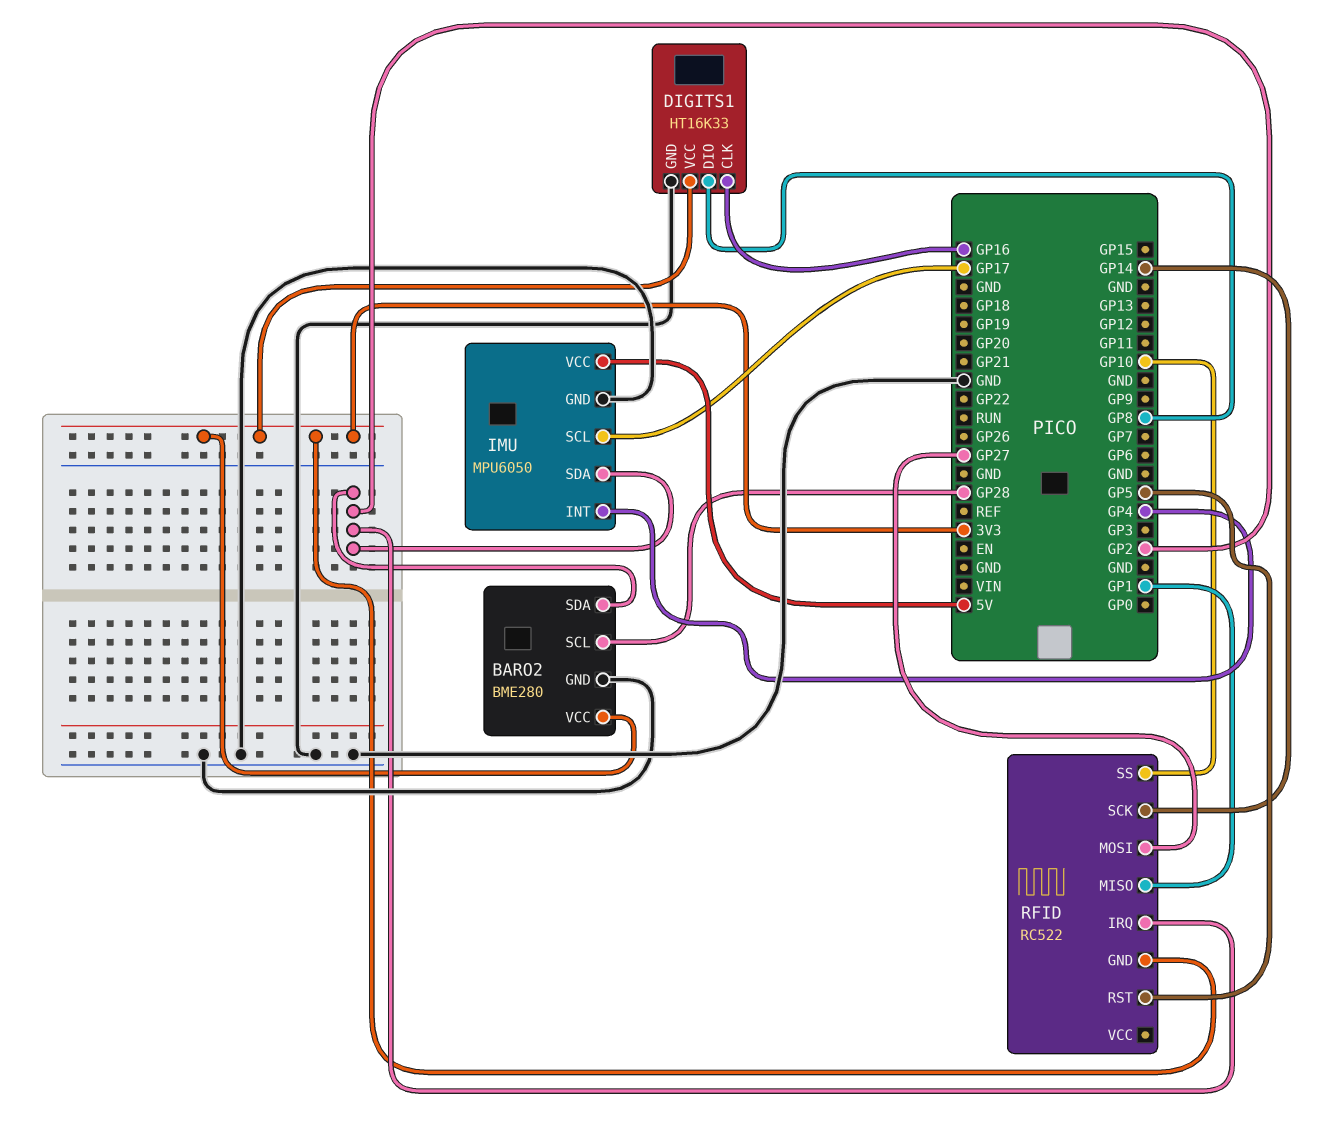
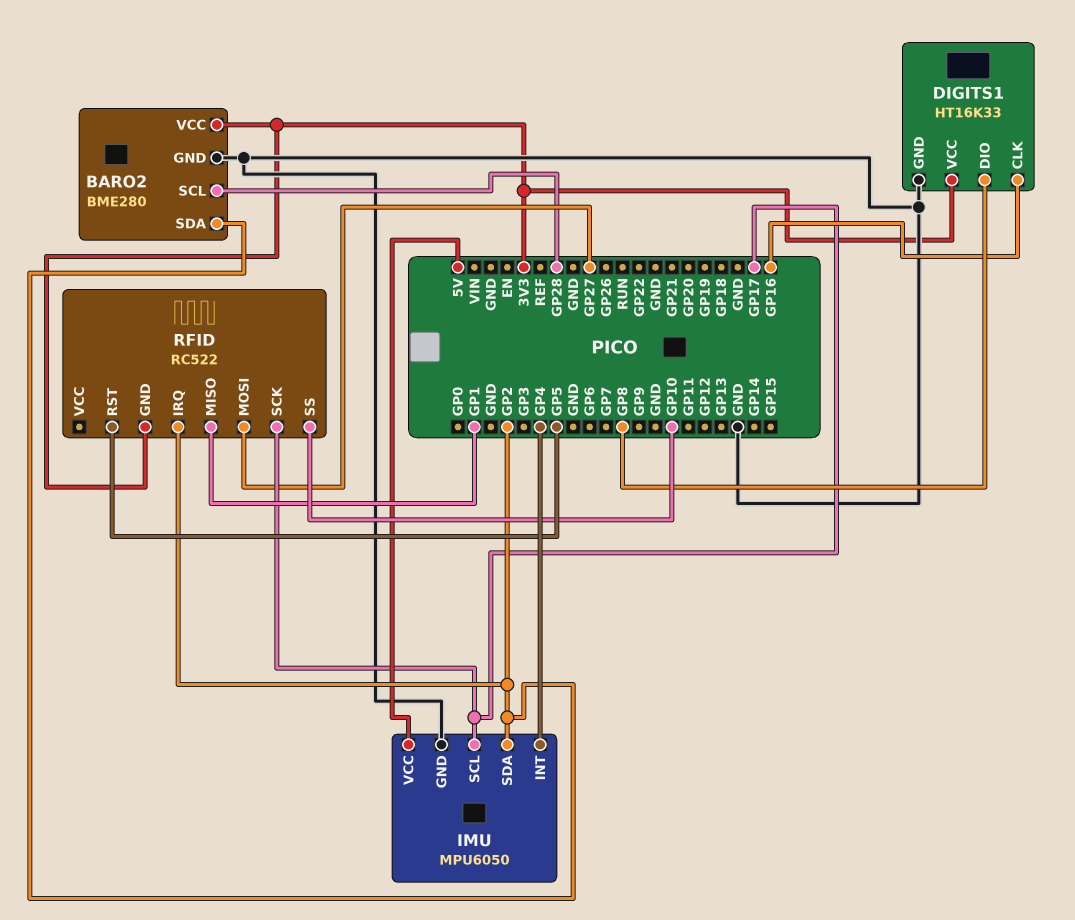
RFID pin SCK: GP14 -> GP17

